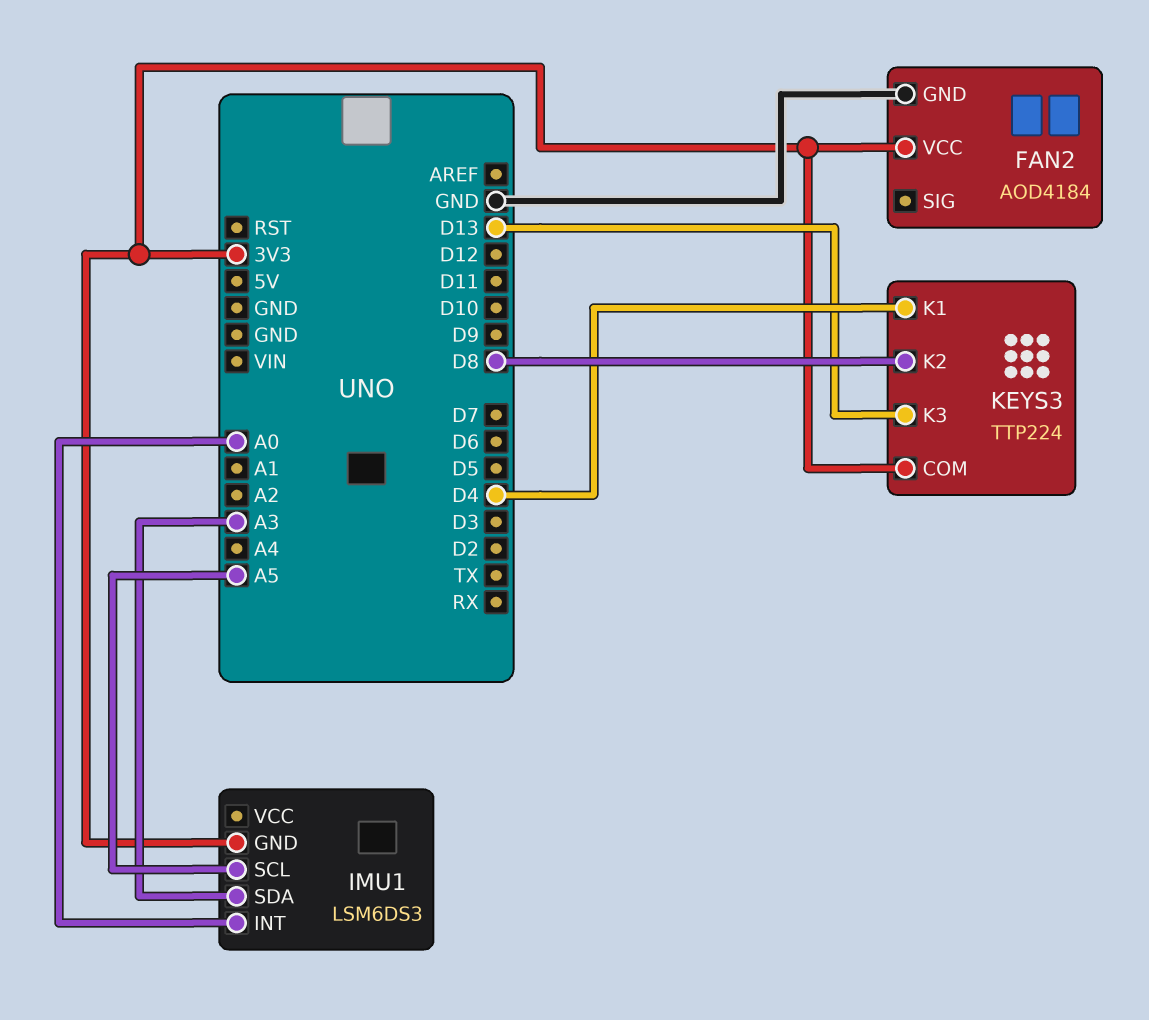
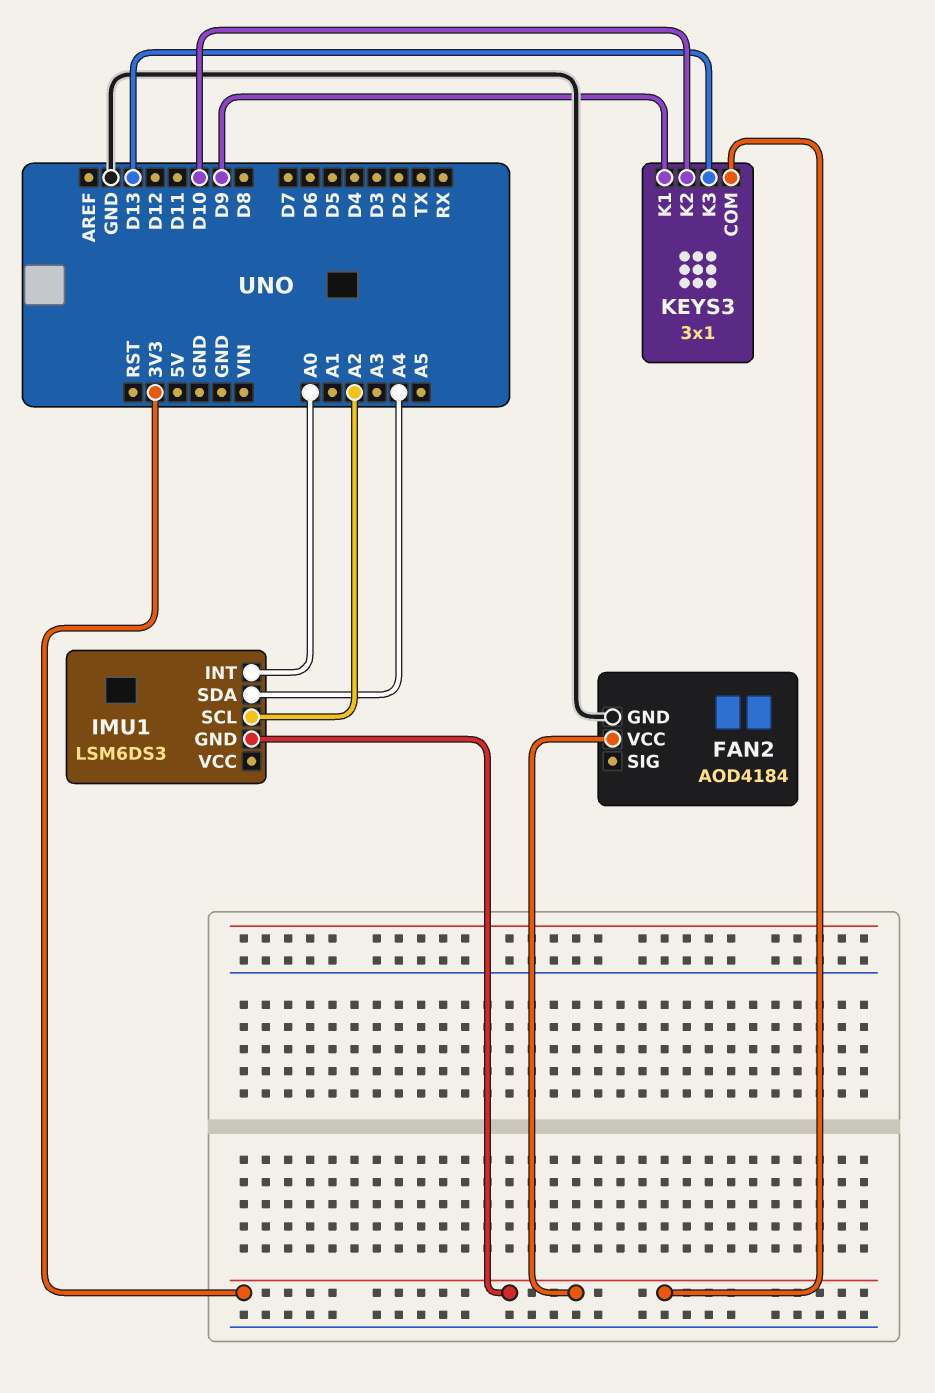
IMU1 pin SCL: A5 -> A2
IMU1 pin SDA: A3 -> A4
KEYS3: TTP224 -> 3x1
KEYS3 pin K1: D4 -> D9
KEYS3 pin K2: D8 -> D10

